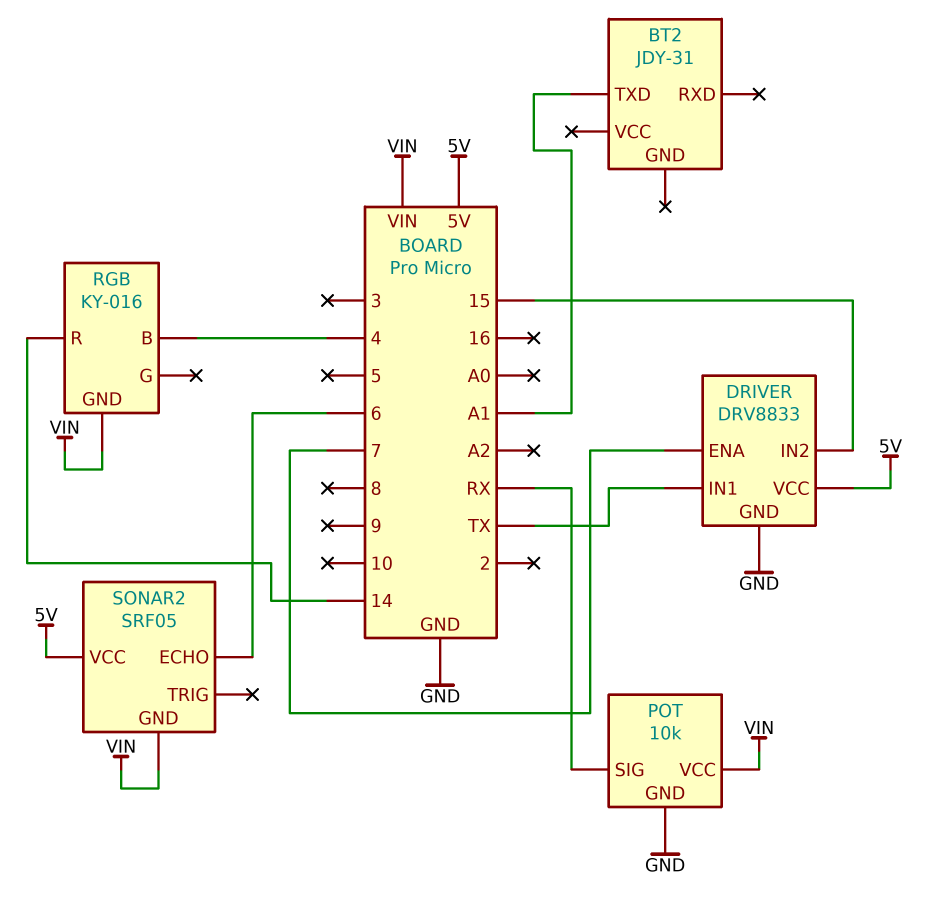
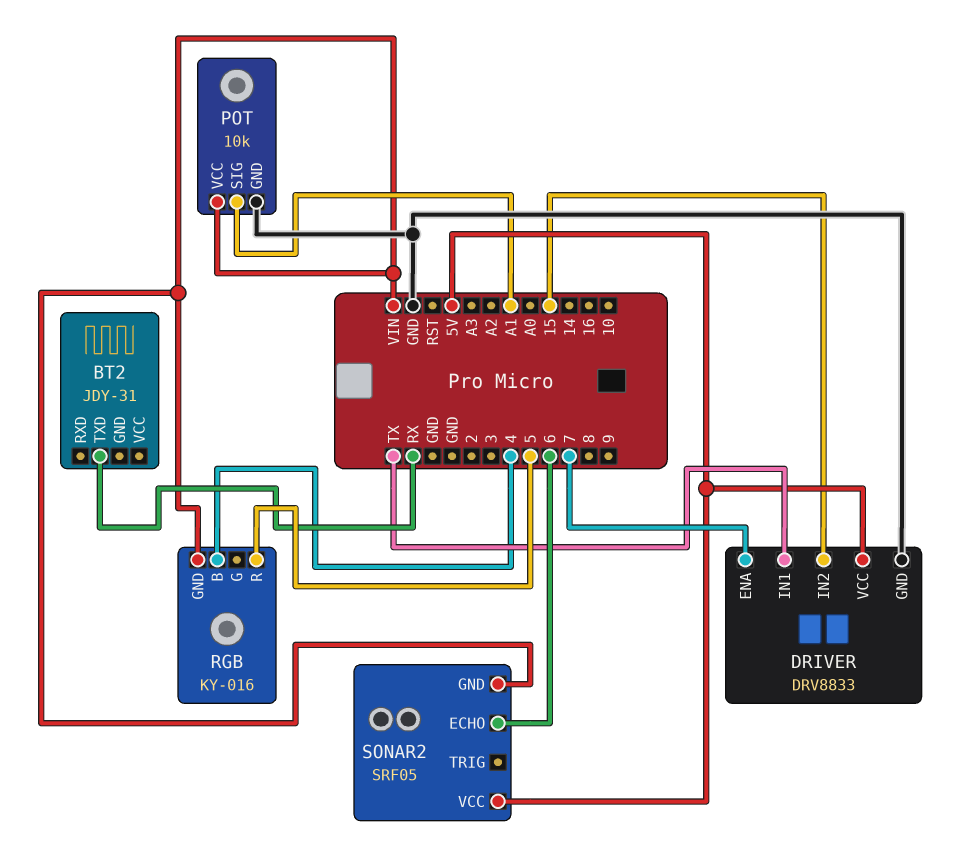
BT2 pin TXD: A1 -> RX
POT pin SIG: RX -> A1
RGB pin R: 14 -> 5

